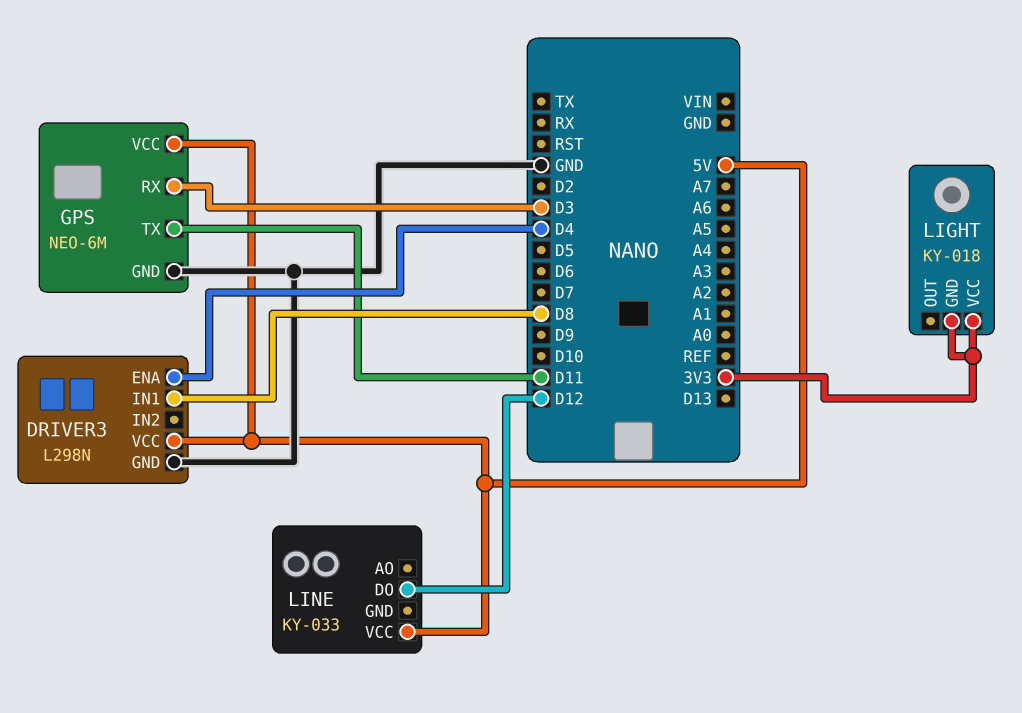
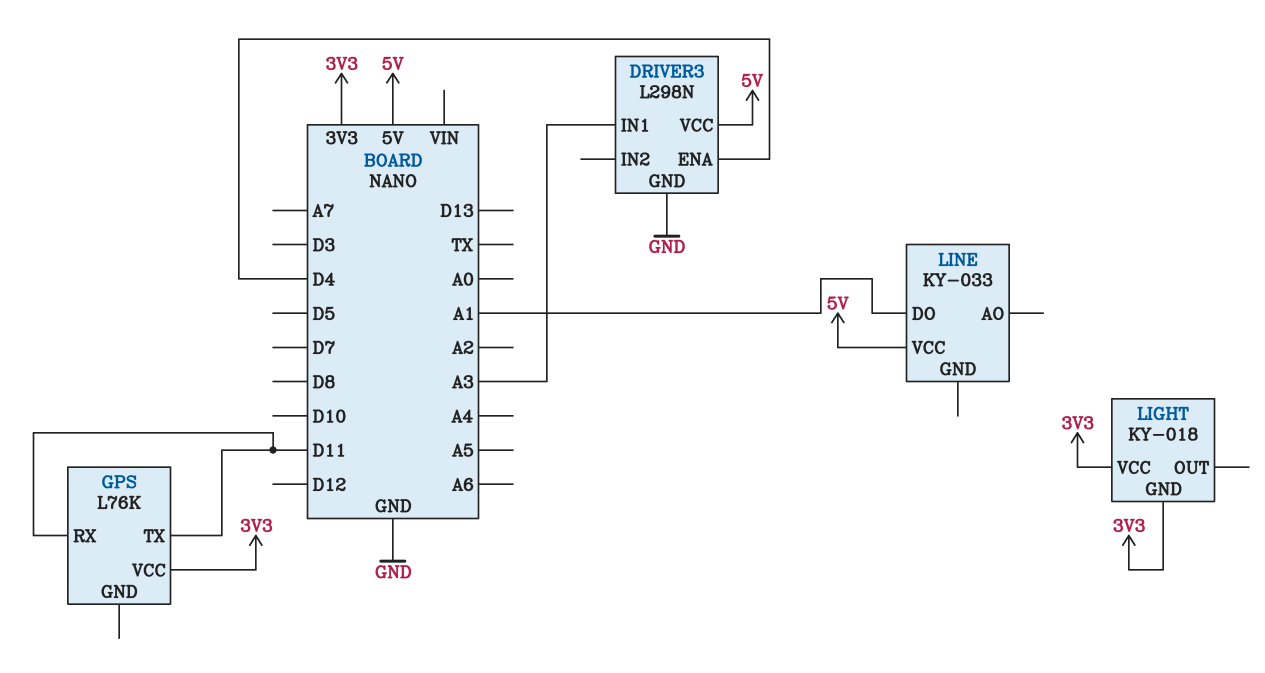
DRIVER3 pin IN1: D8 -> A3
GPS: NEO-6M -> L76K
GPS pin GND: GND -> none
GPS pin RX: D3 -> D11
GPS pin VCC: 5V -> 3V3
LINE pin DO: D12 -> A1

